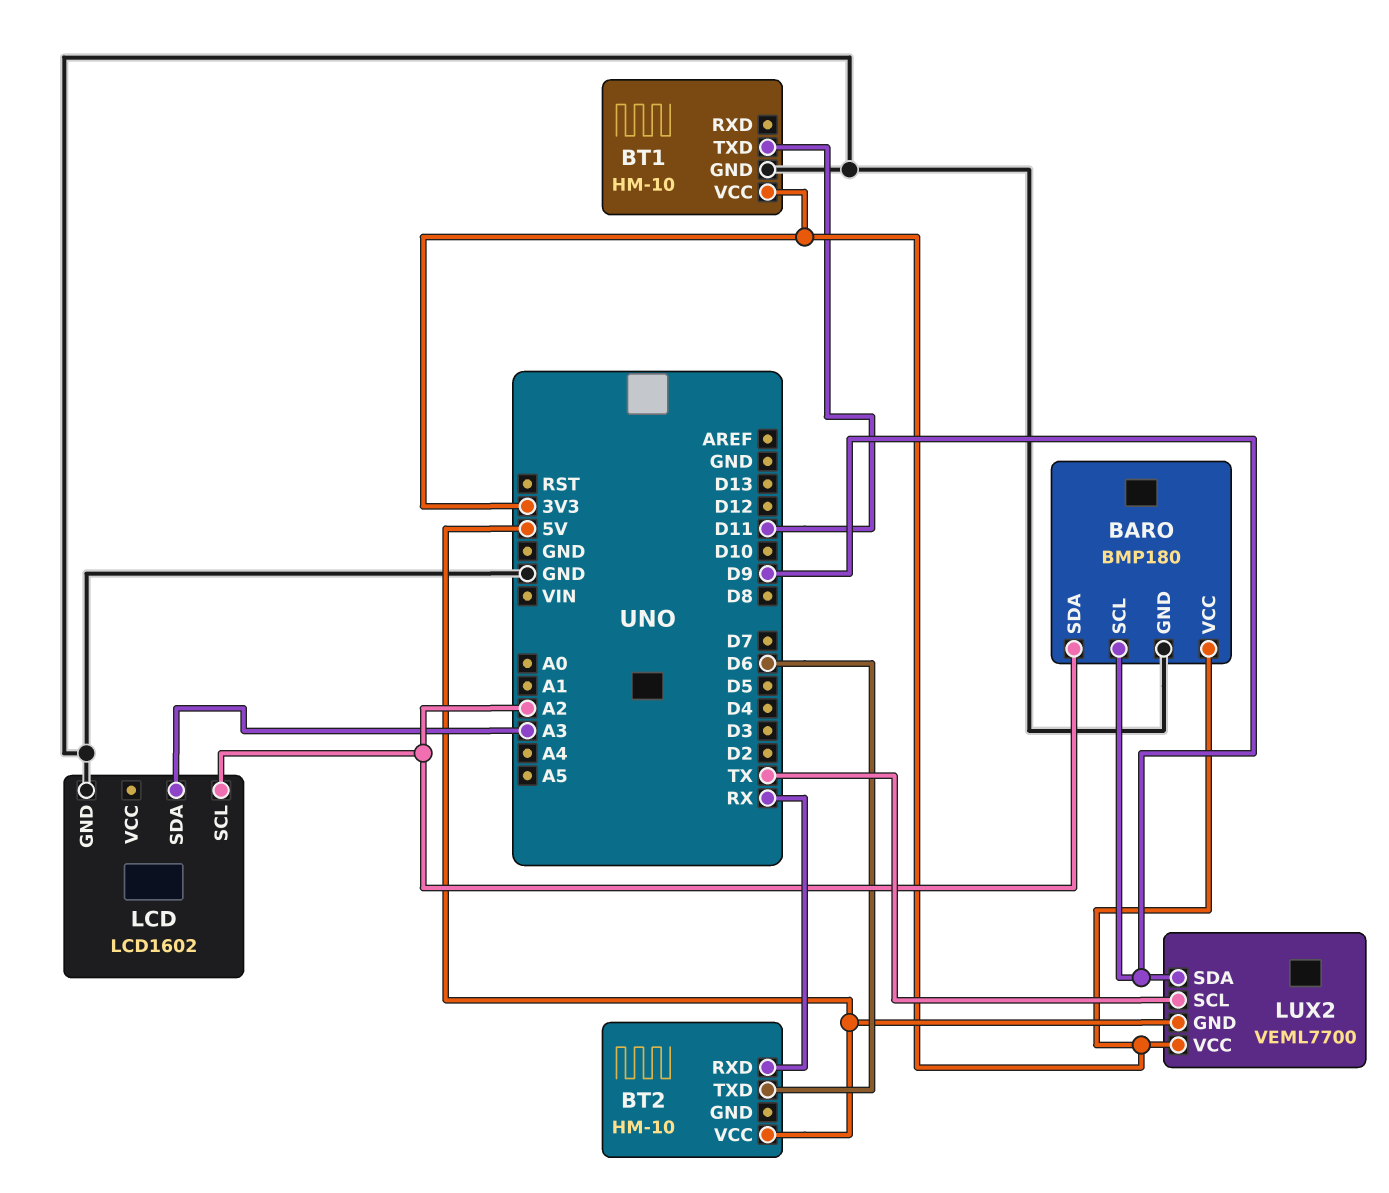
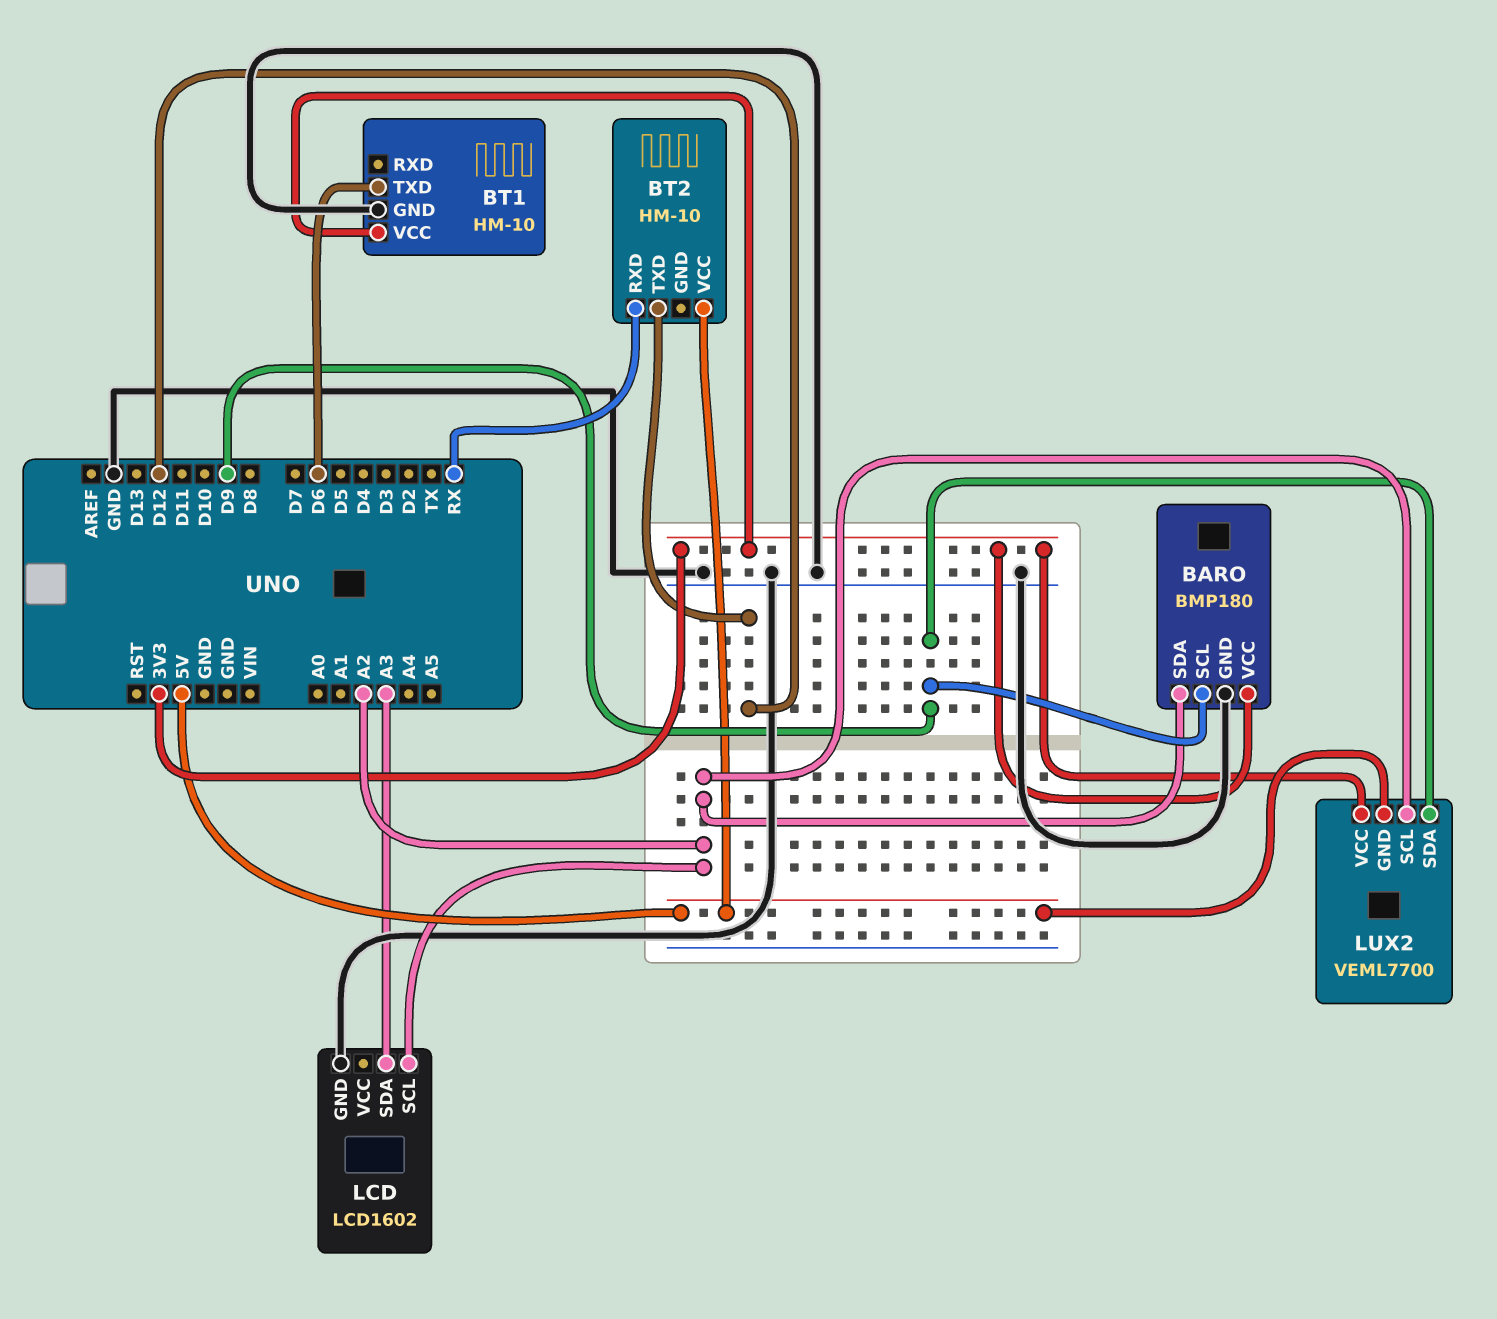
BT1 pin TXD: D11 -> D6
BT2 pin TXD: D6 -> D12
LUX2 pin SCL: TX -> A2

